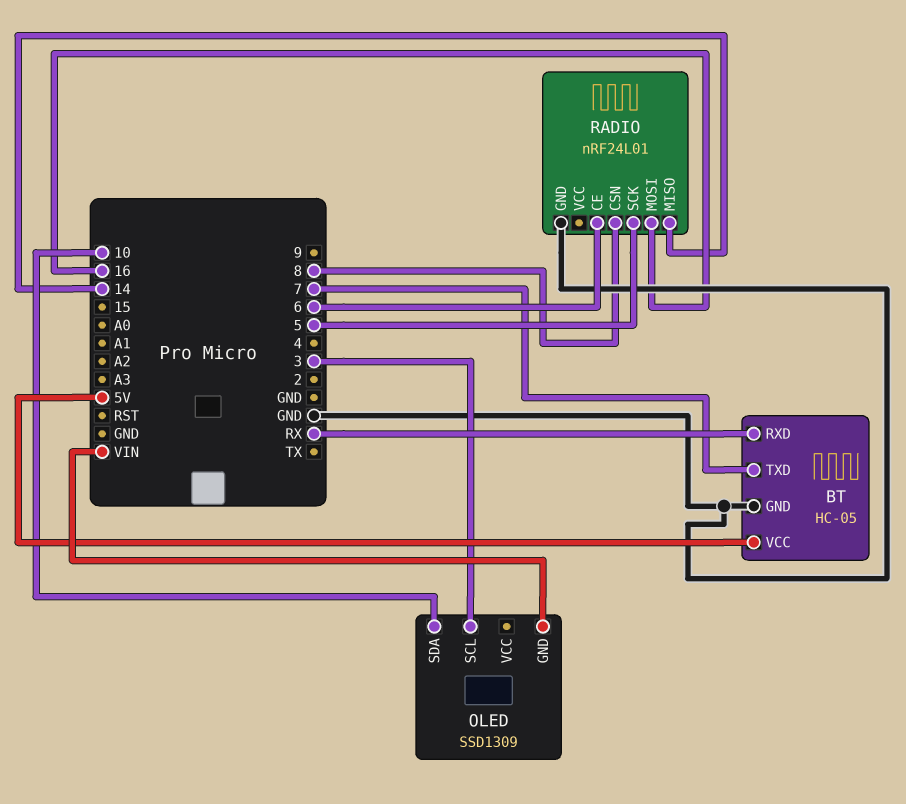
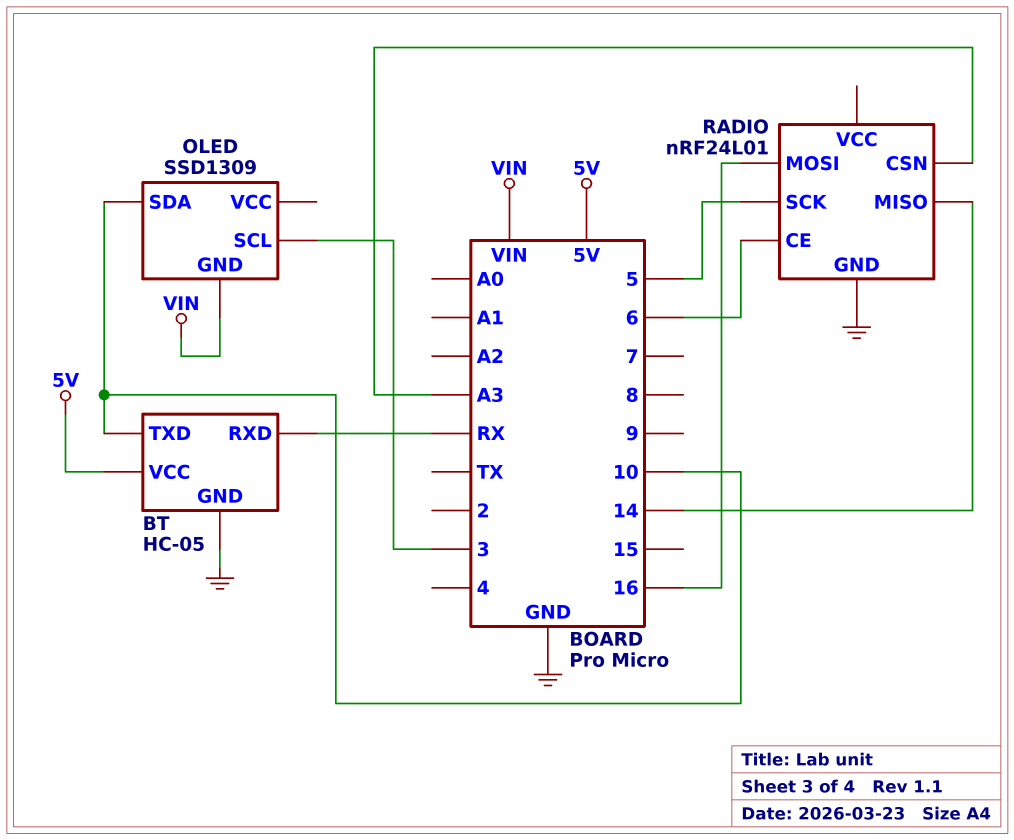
BT pin TXD: 7 -> 10
RADIO pin CSN: 8 -> A3

